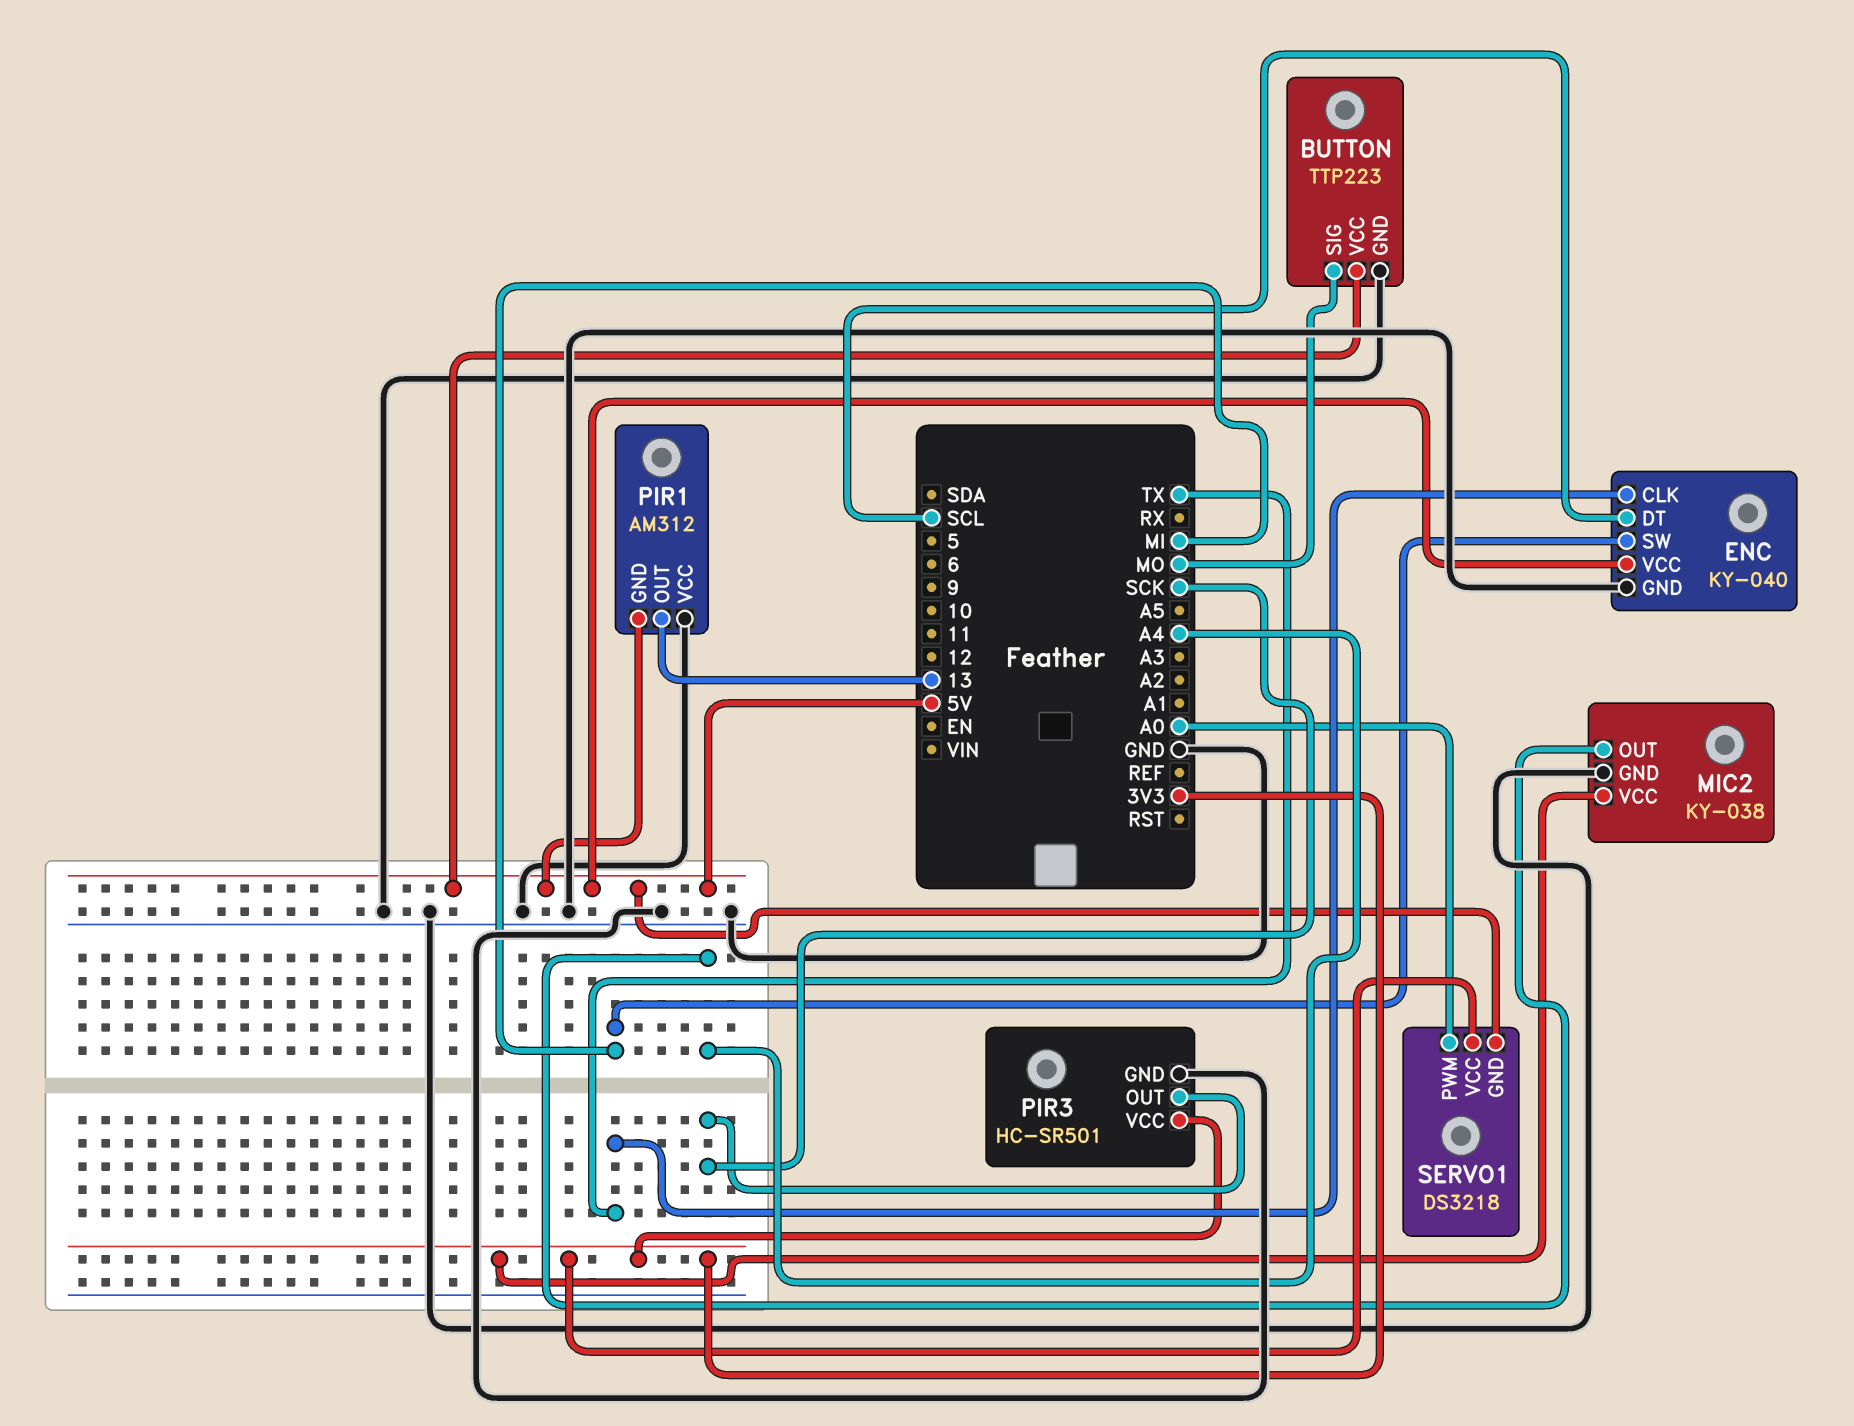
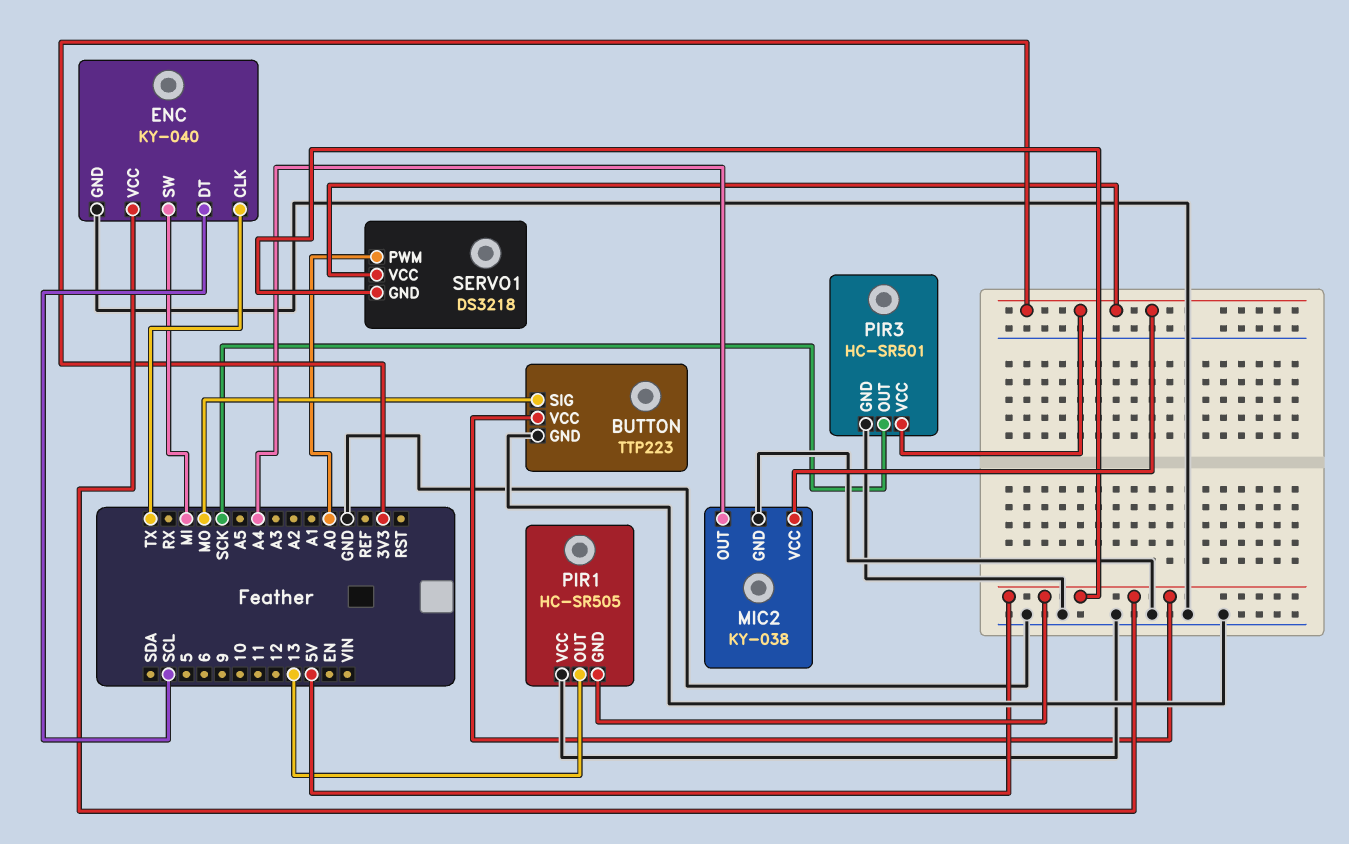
PIR1: AM312 -> HC-SR505

